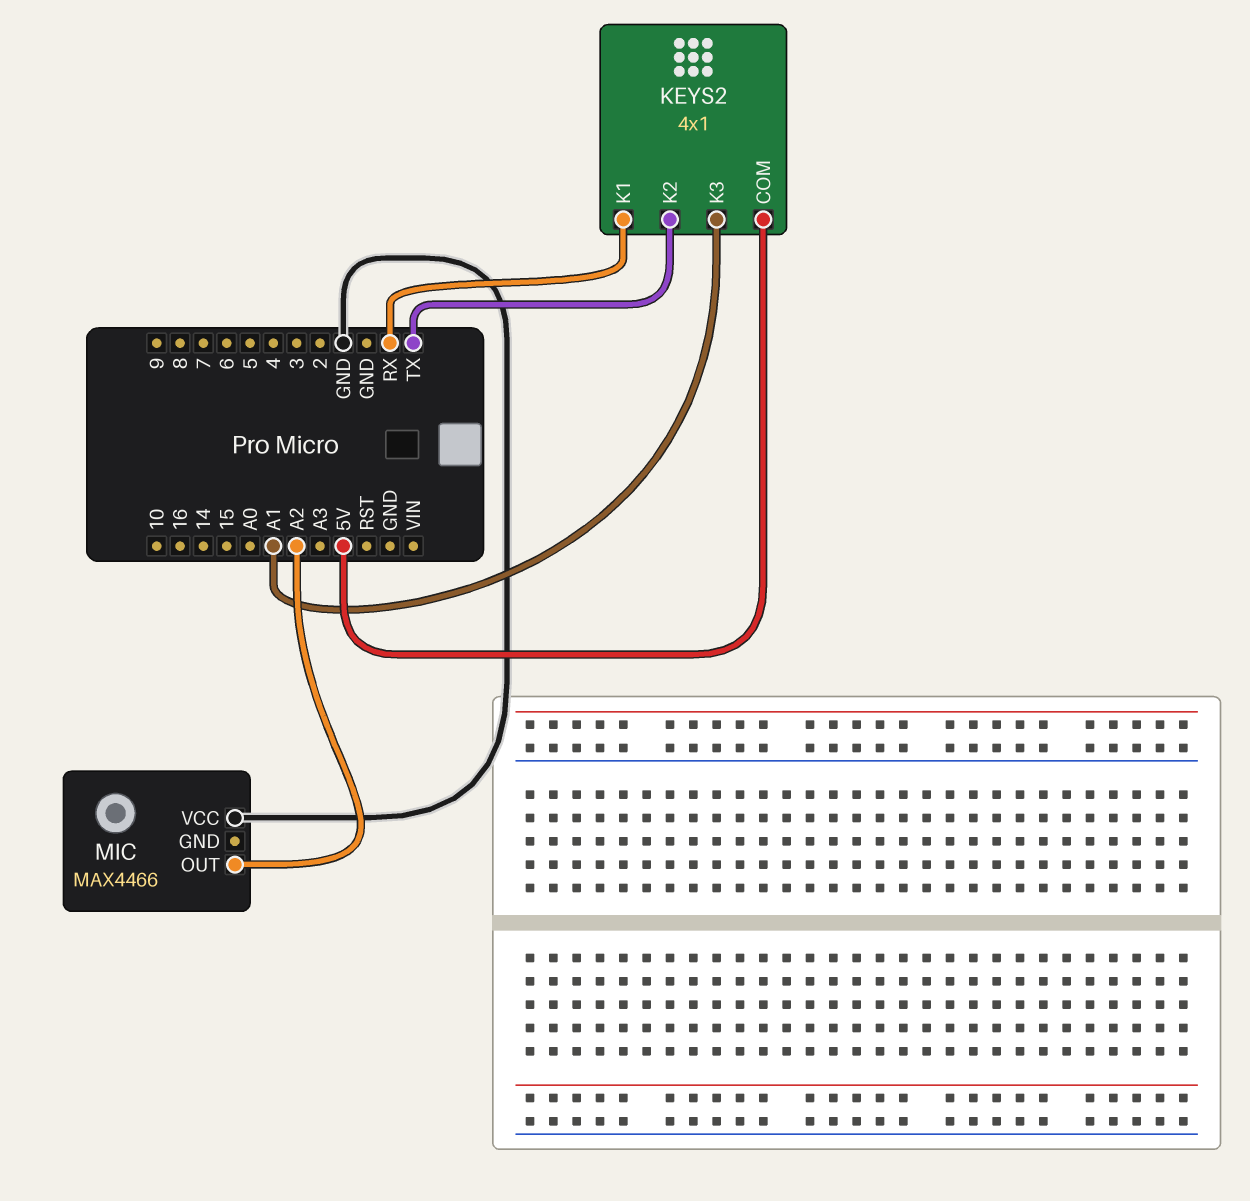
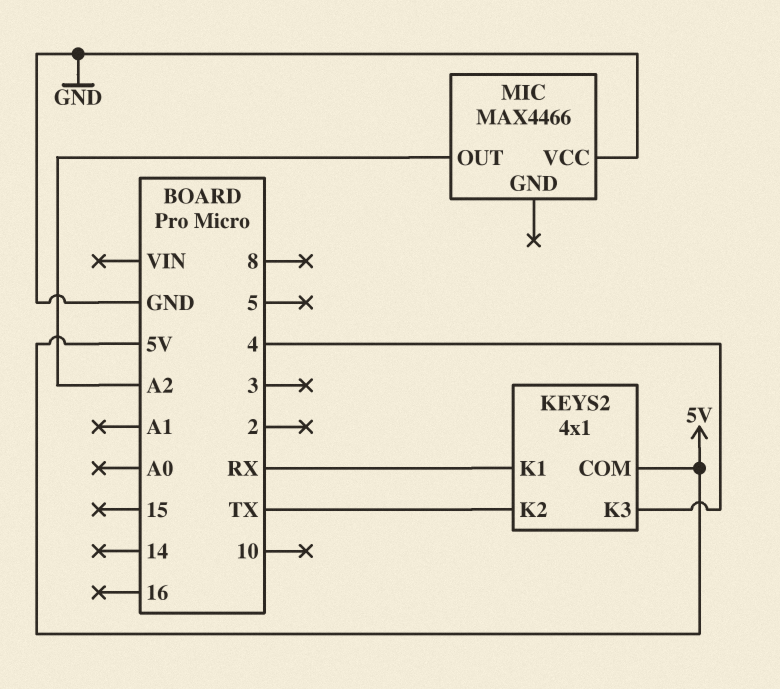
KEYS2 pin K3: A1 -> 4

